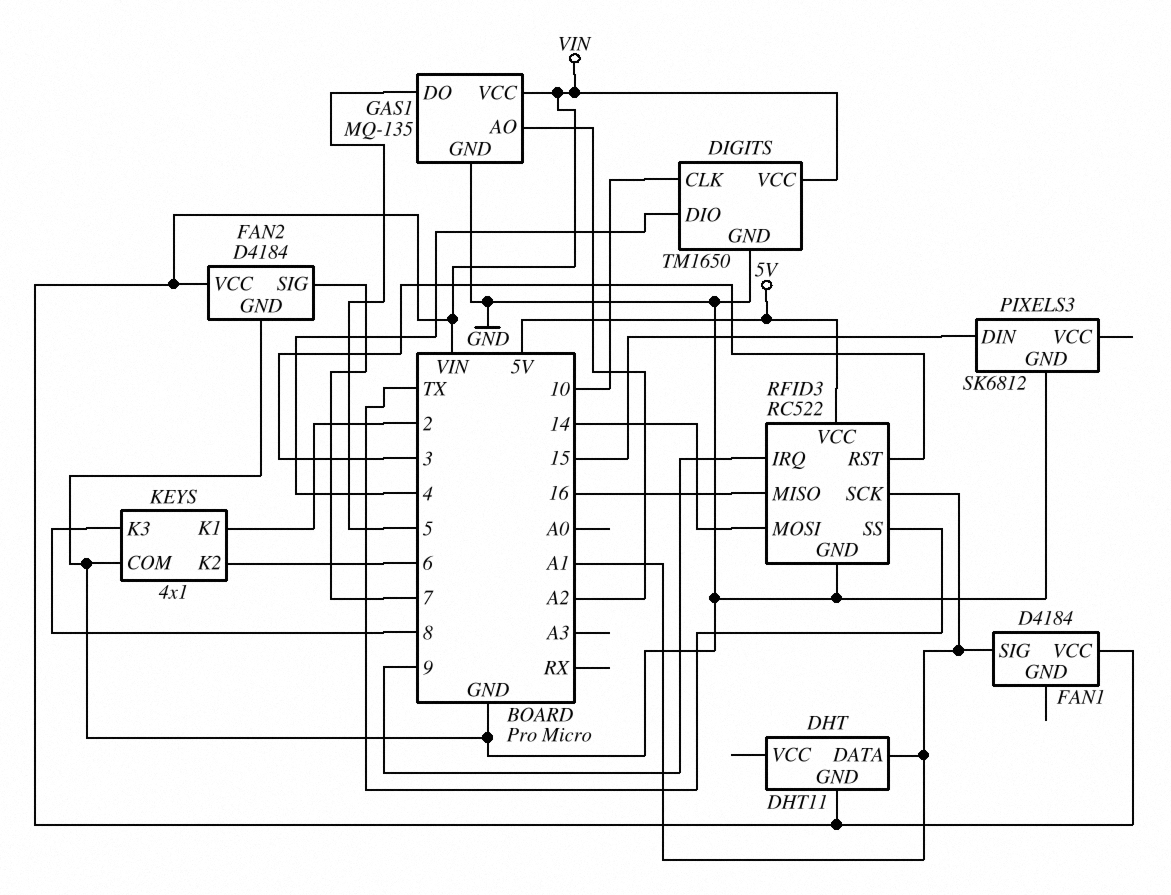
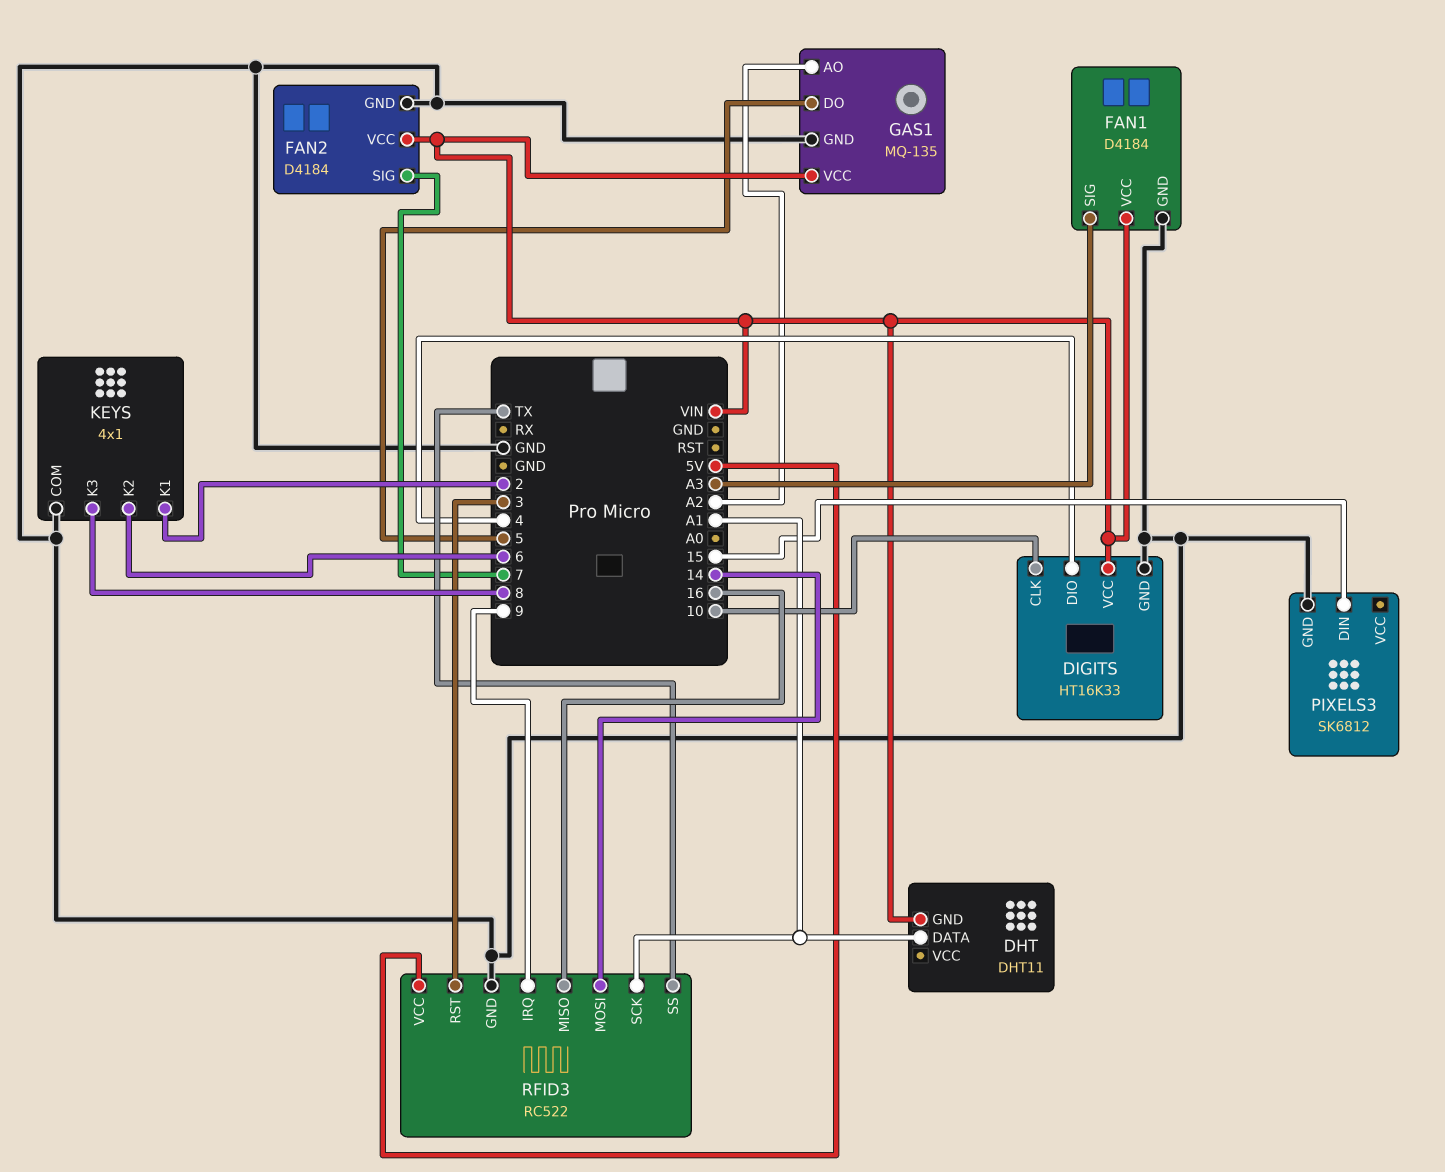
DIGITS: TM1650 -> HT16K33
FAN1 pin GND: none -> GND
FAN1 pin SIG: A1 -> A3

